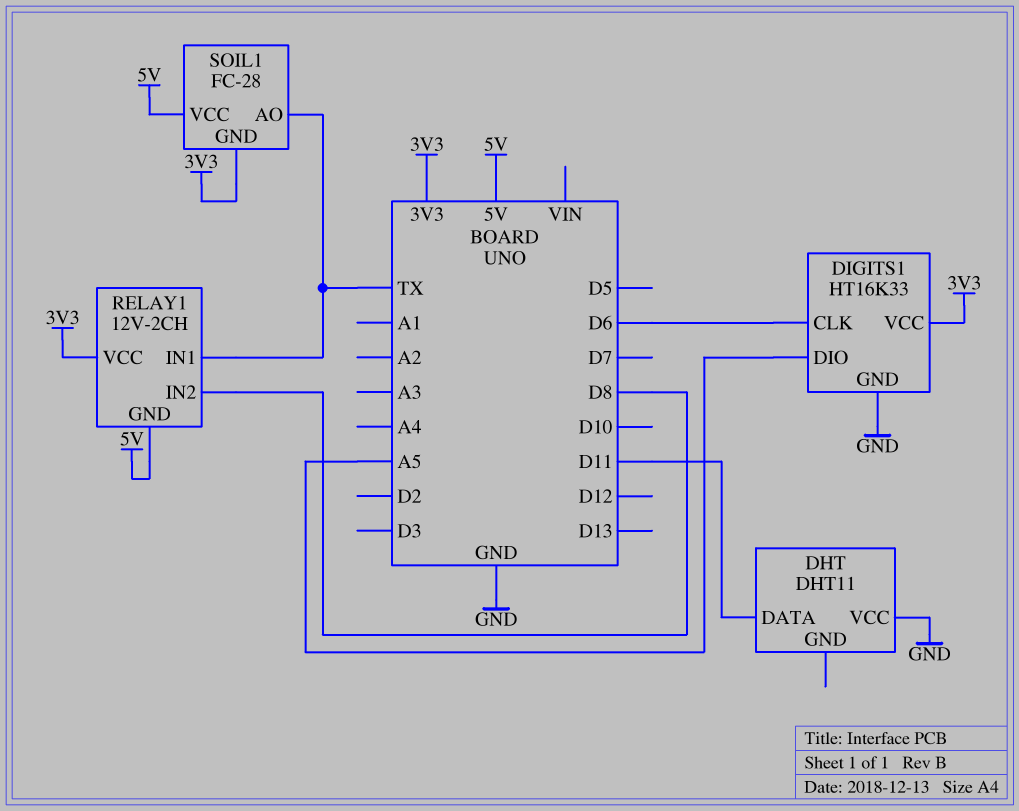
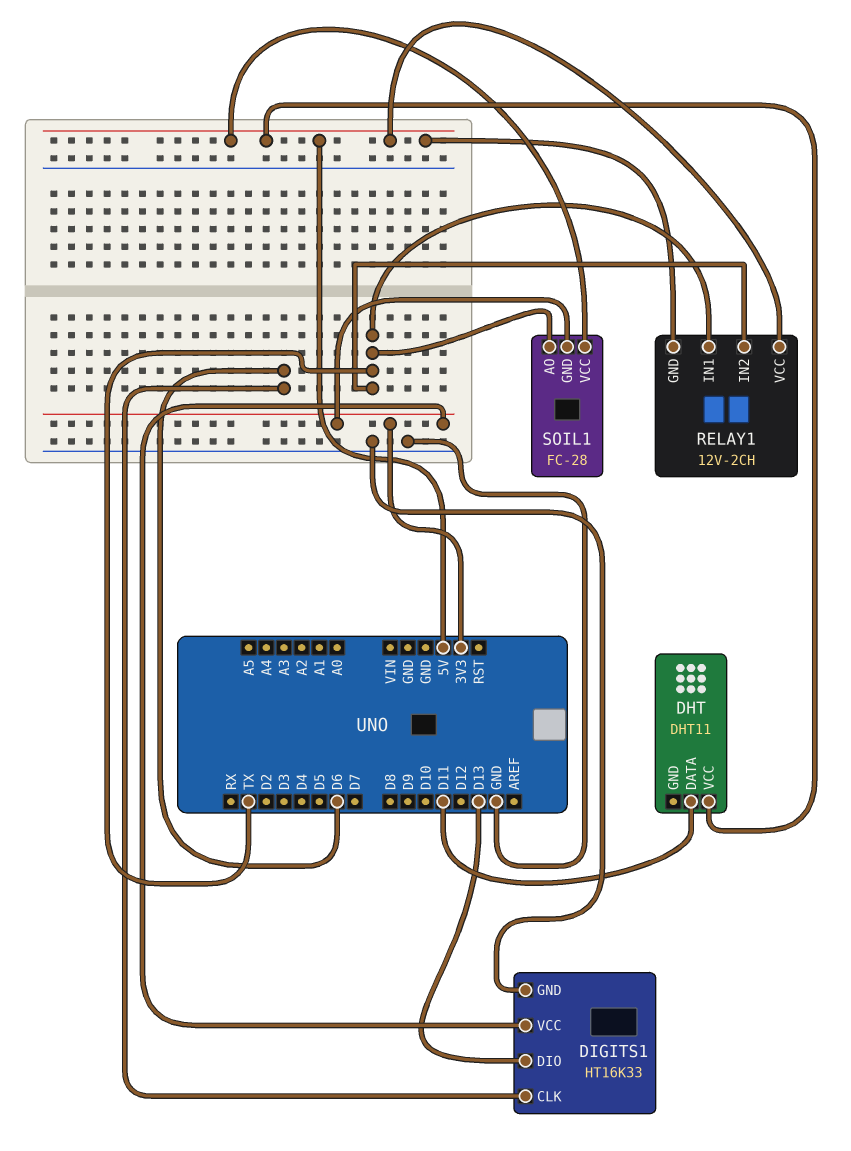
DHT pin VCC: GND -> 5V
DIGITS1 pin DIO: A5 -> D13
RELAY1 pin IN2: D8 -> TX
RELAY1 pin VCC: 3V3 -> 5V

